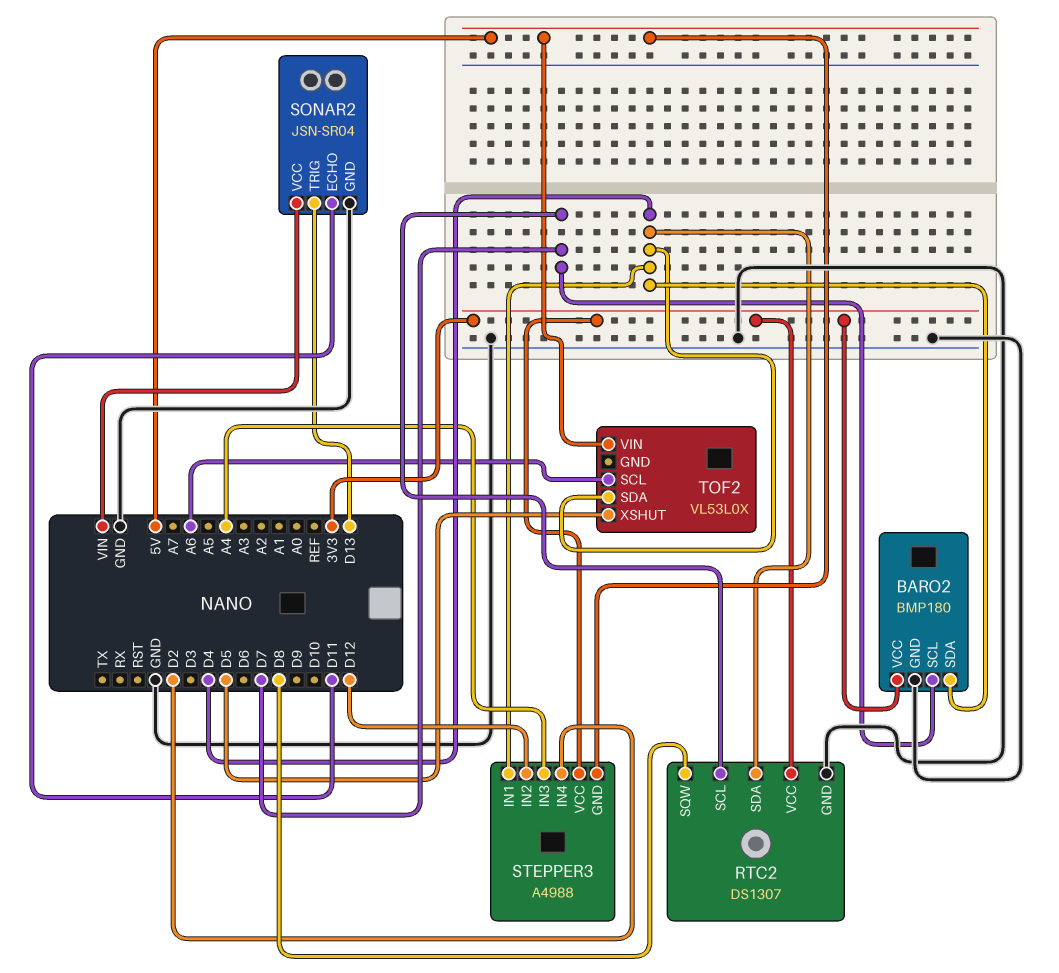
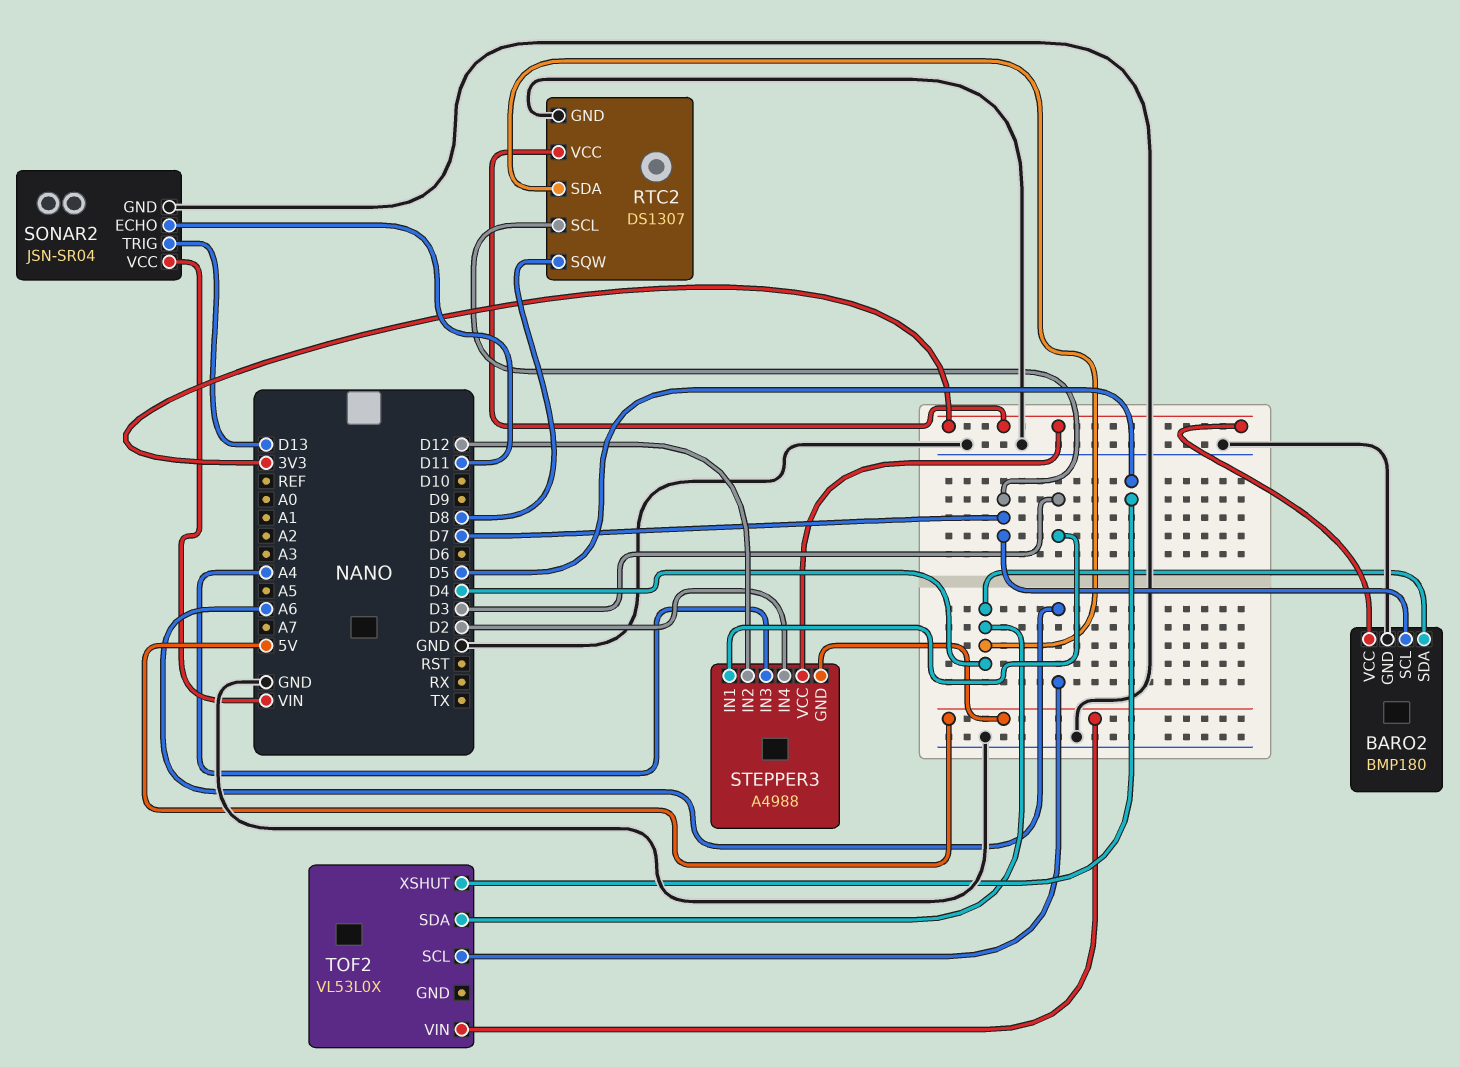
STEPPER3 pin IN1: D4 -> D3

